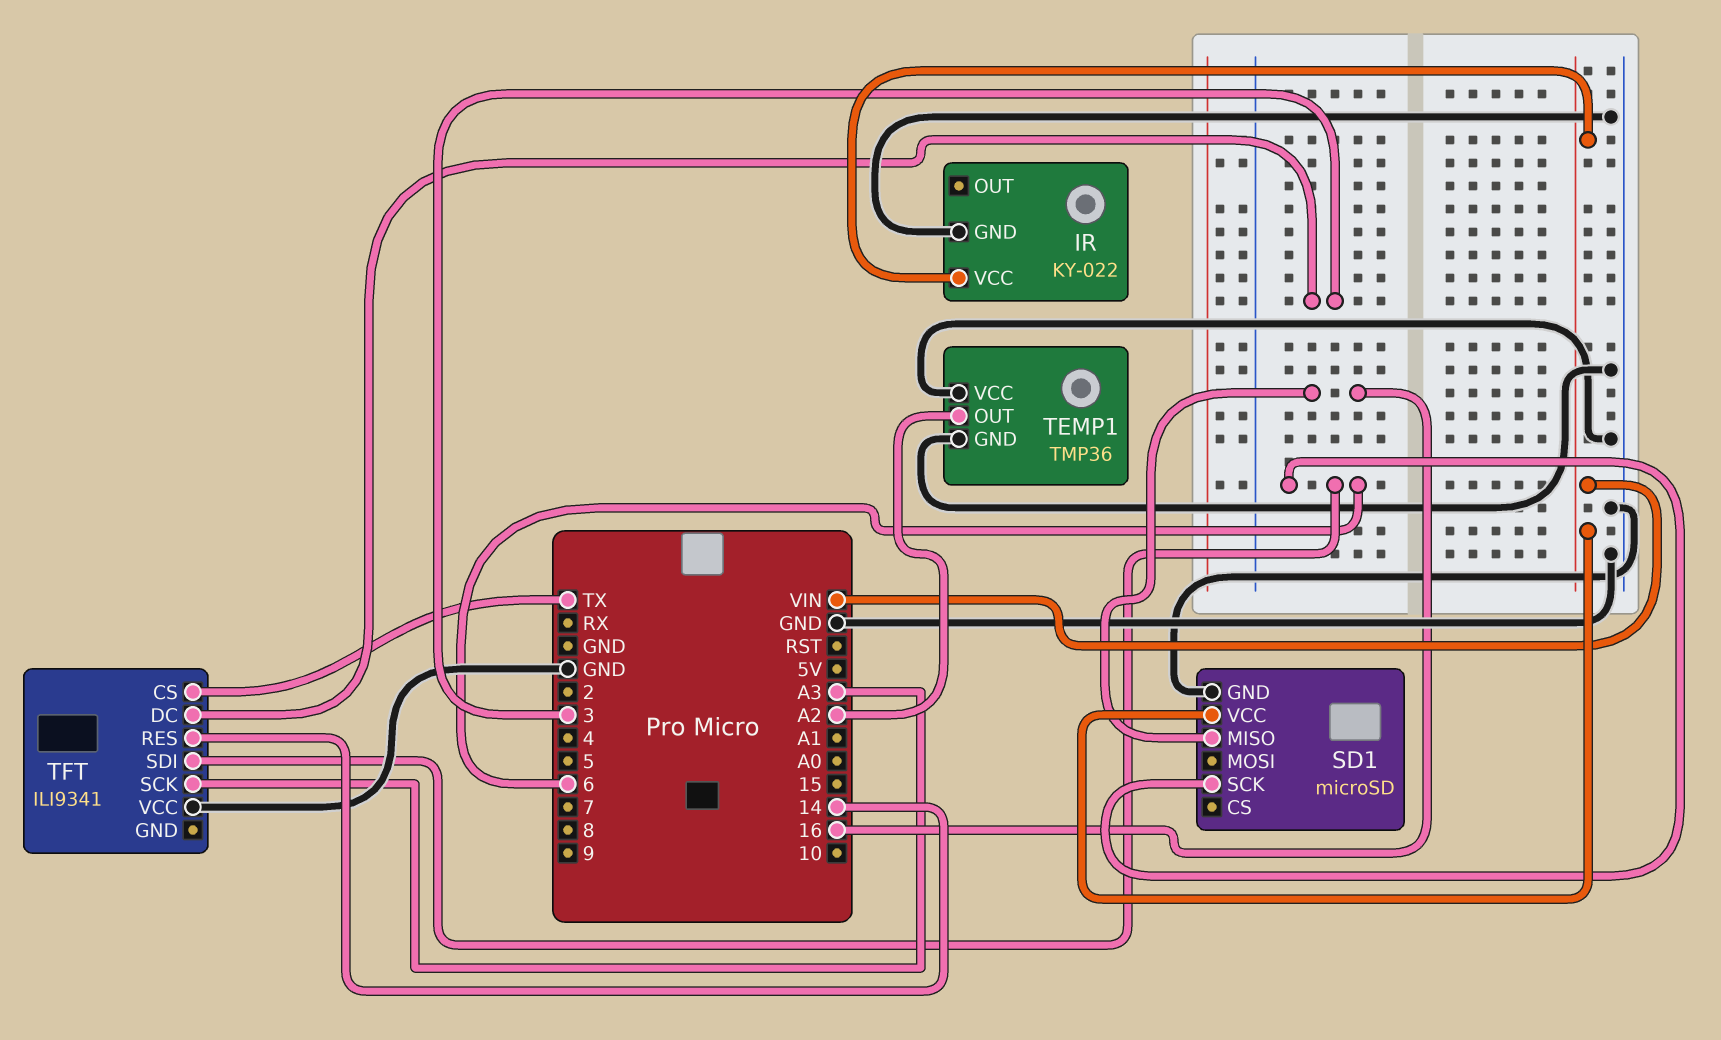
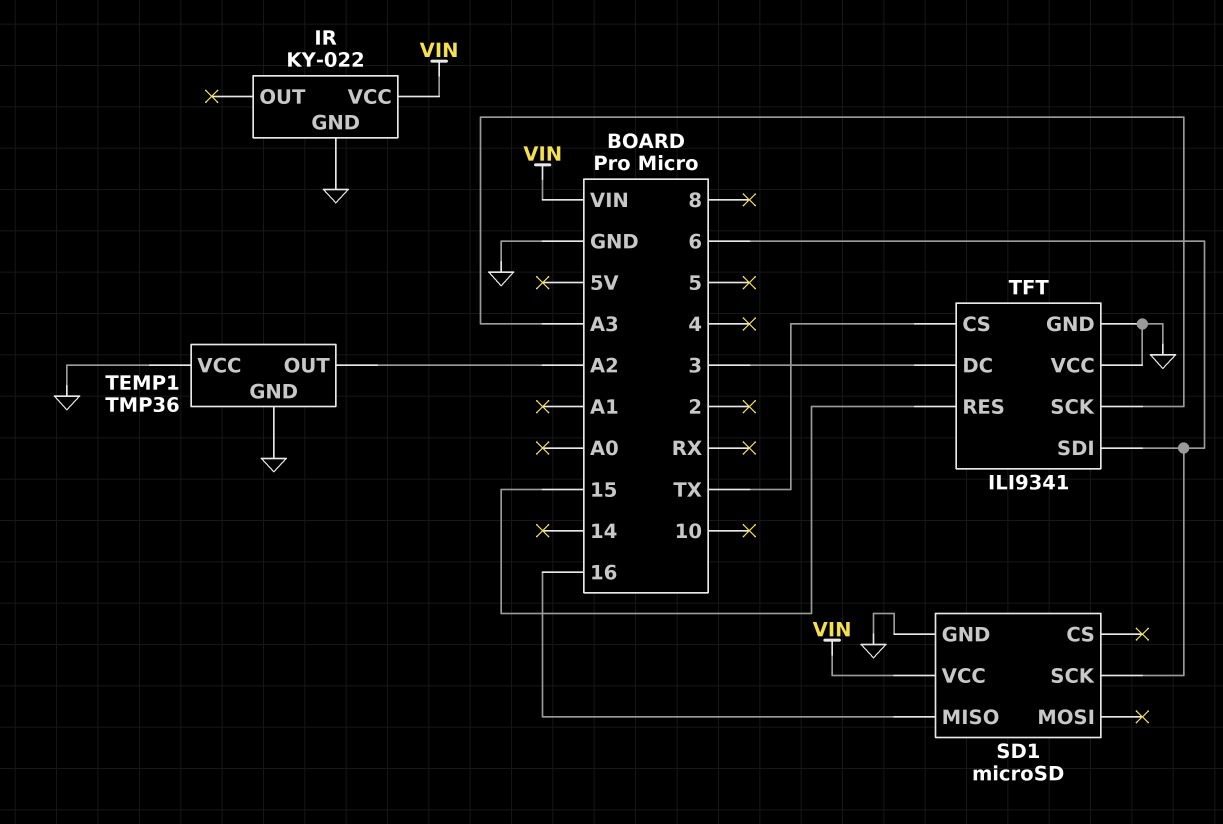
TFT pin GND: none -> GND
TFT pin RES: 14 -> 15

